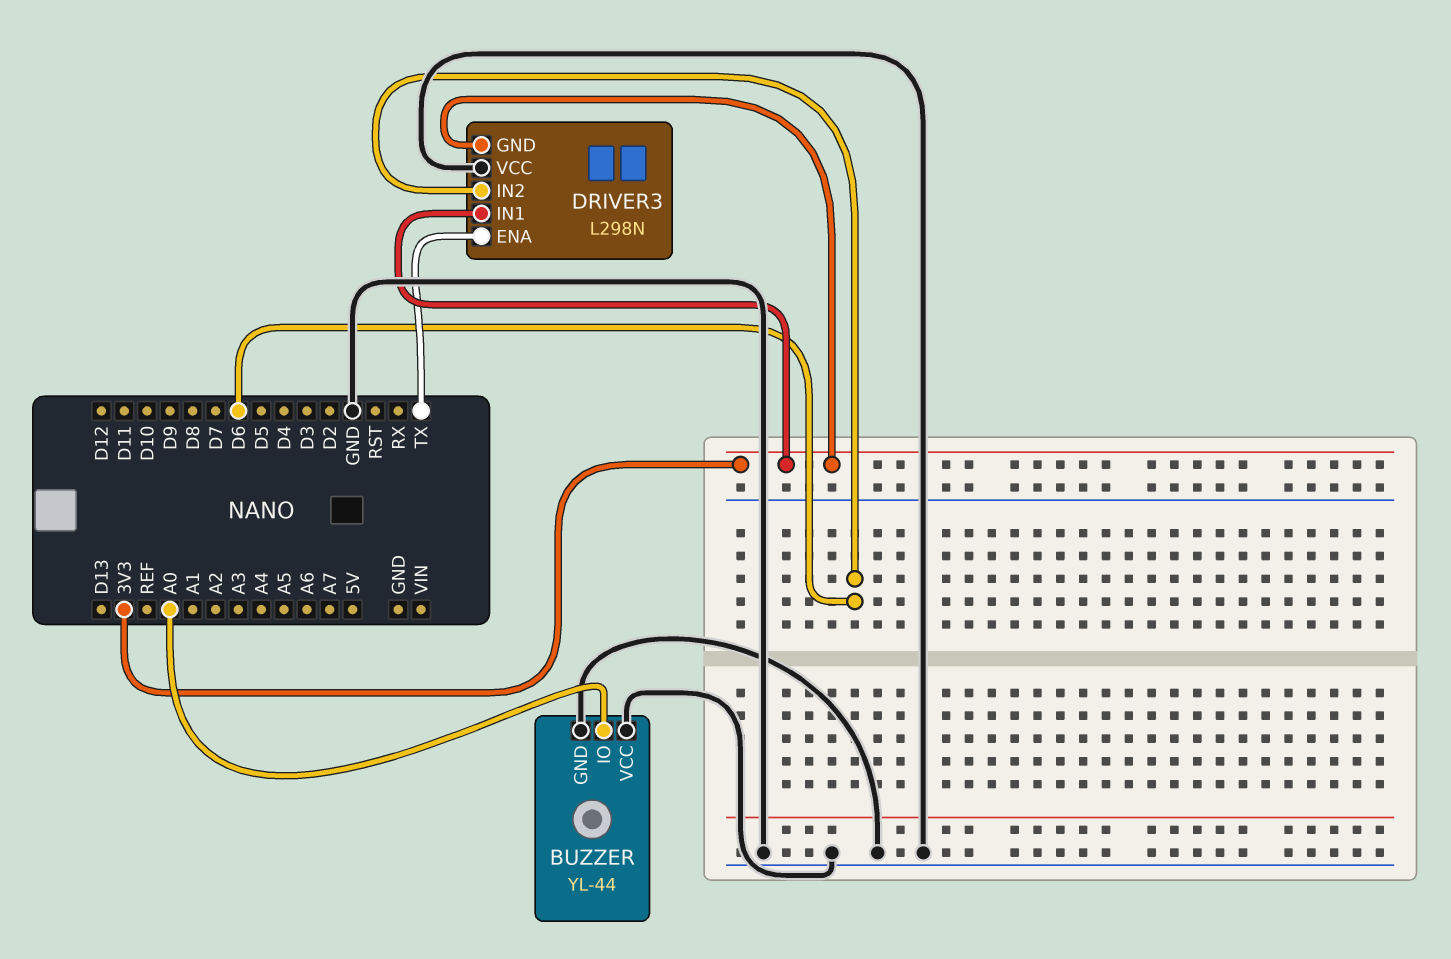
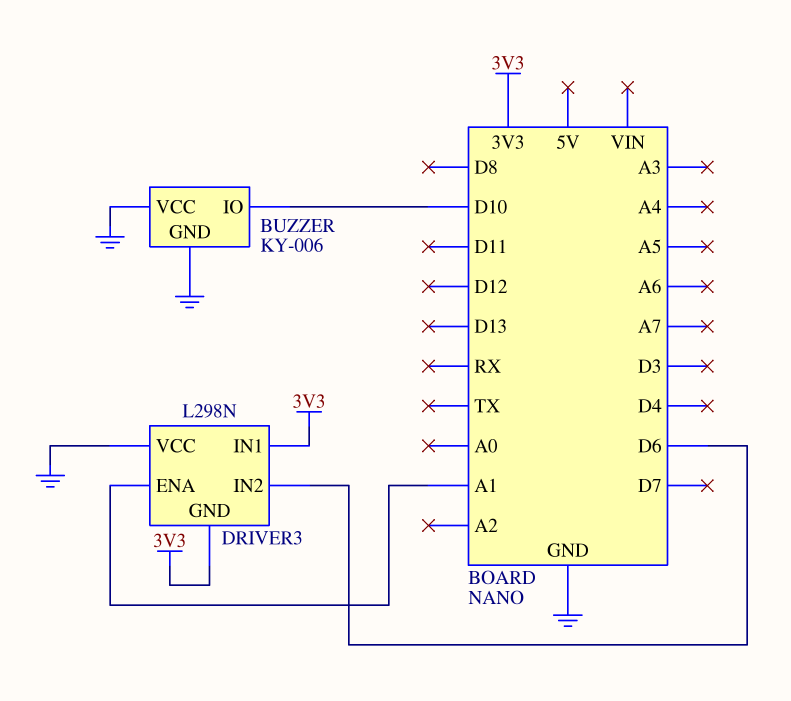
BUZZER: YL-44 -> KY-006
BUZZER pin IO: A0 -> D10
DRIVER3 pin ENA: TX -> A1

